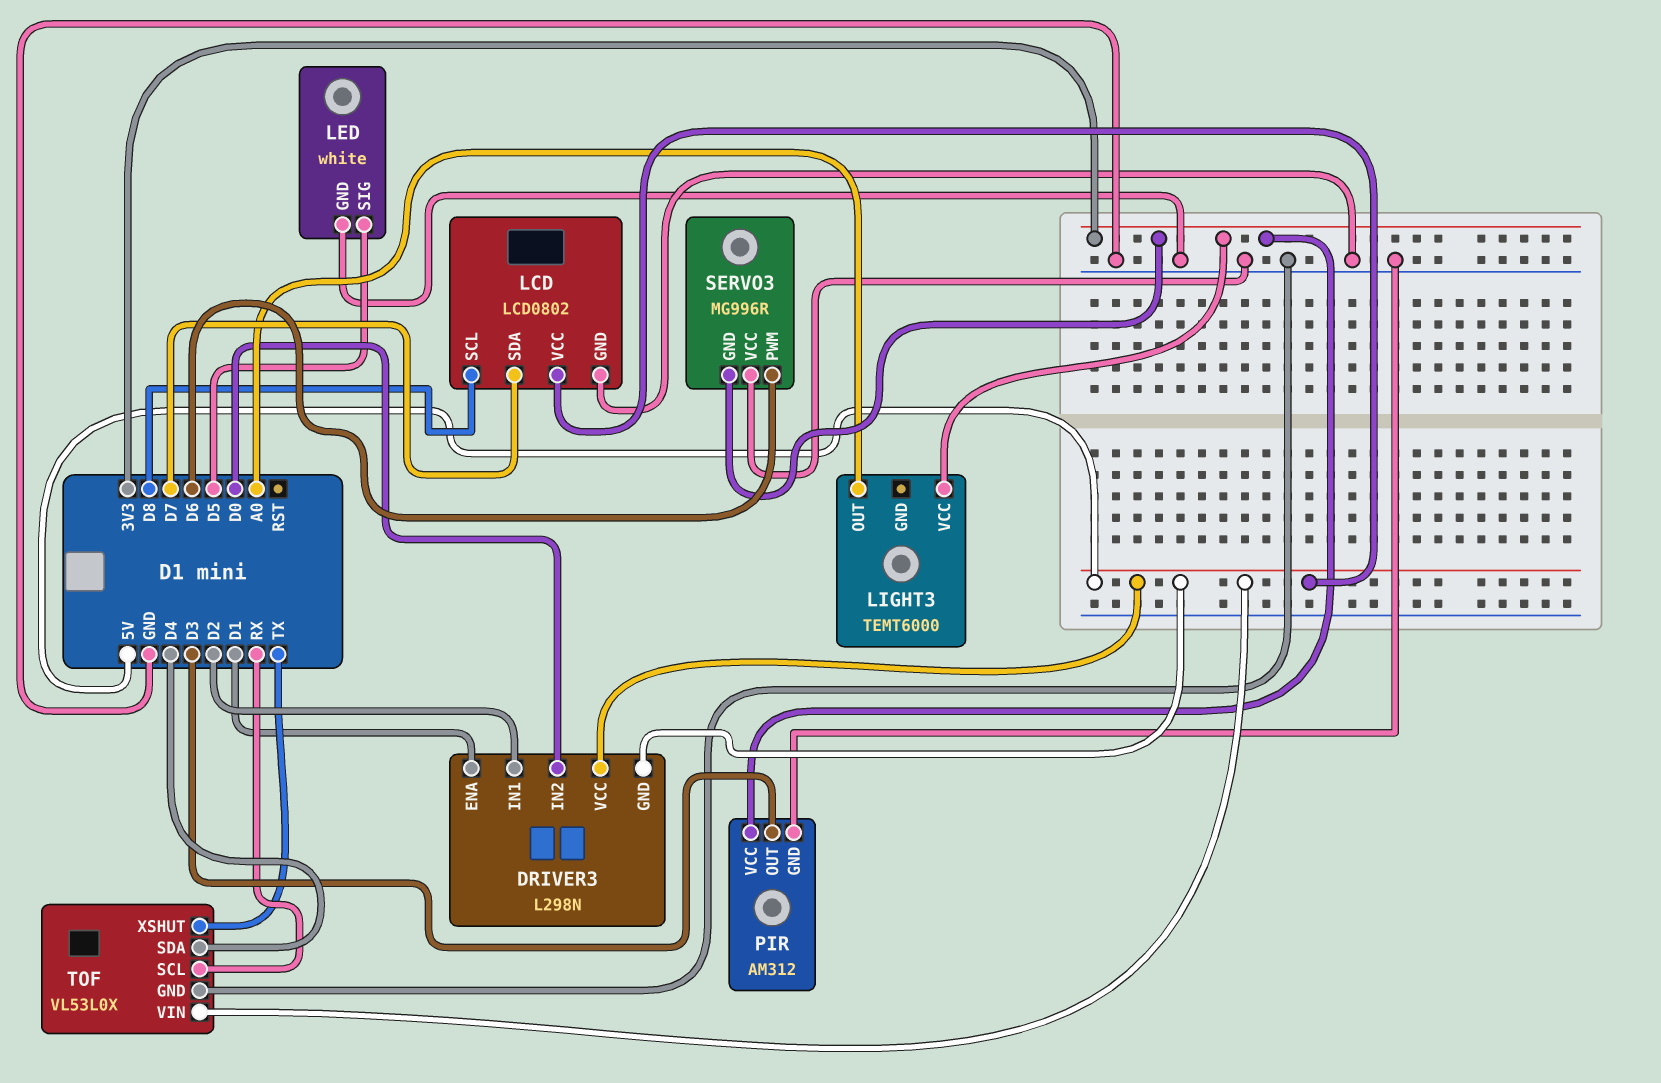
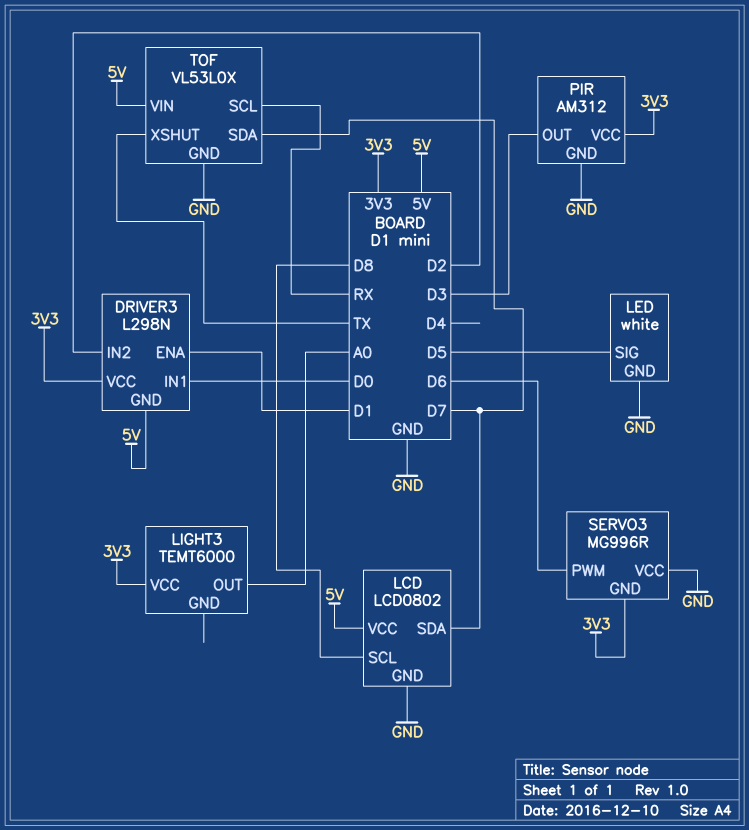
DRIVER3 pin IN1: D2 -> D0
DRIVER3 pin IN2: D0 -> D2
DRIVER3 pin VCC: 5V -> 3V3
TOF pin SDA: D4 -> D7

